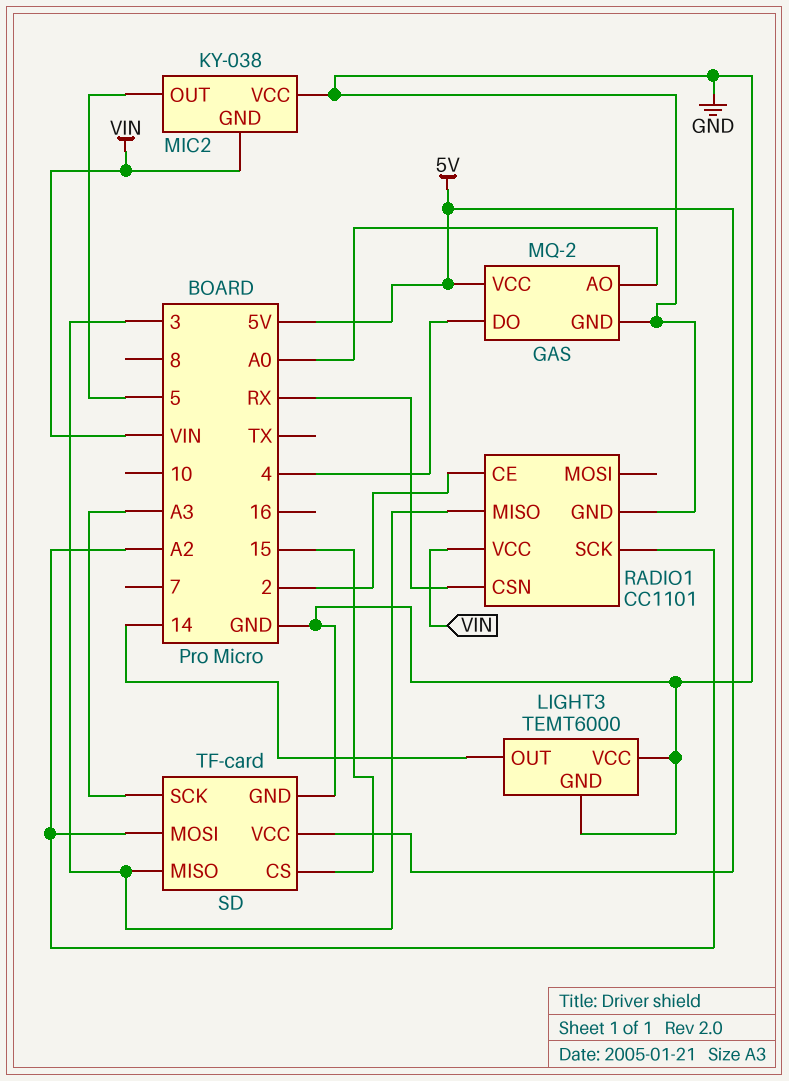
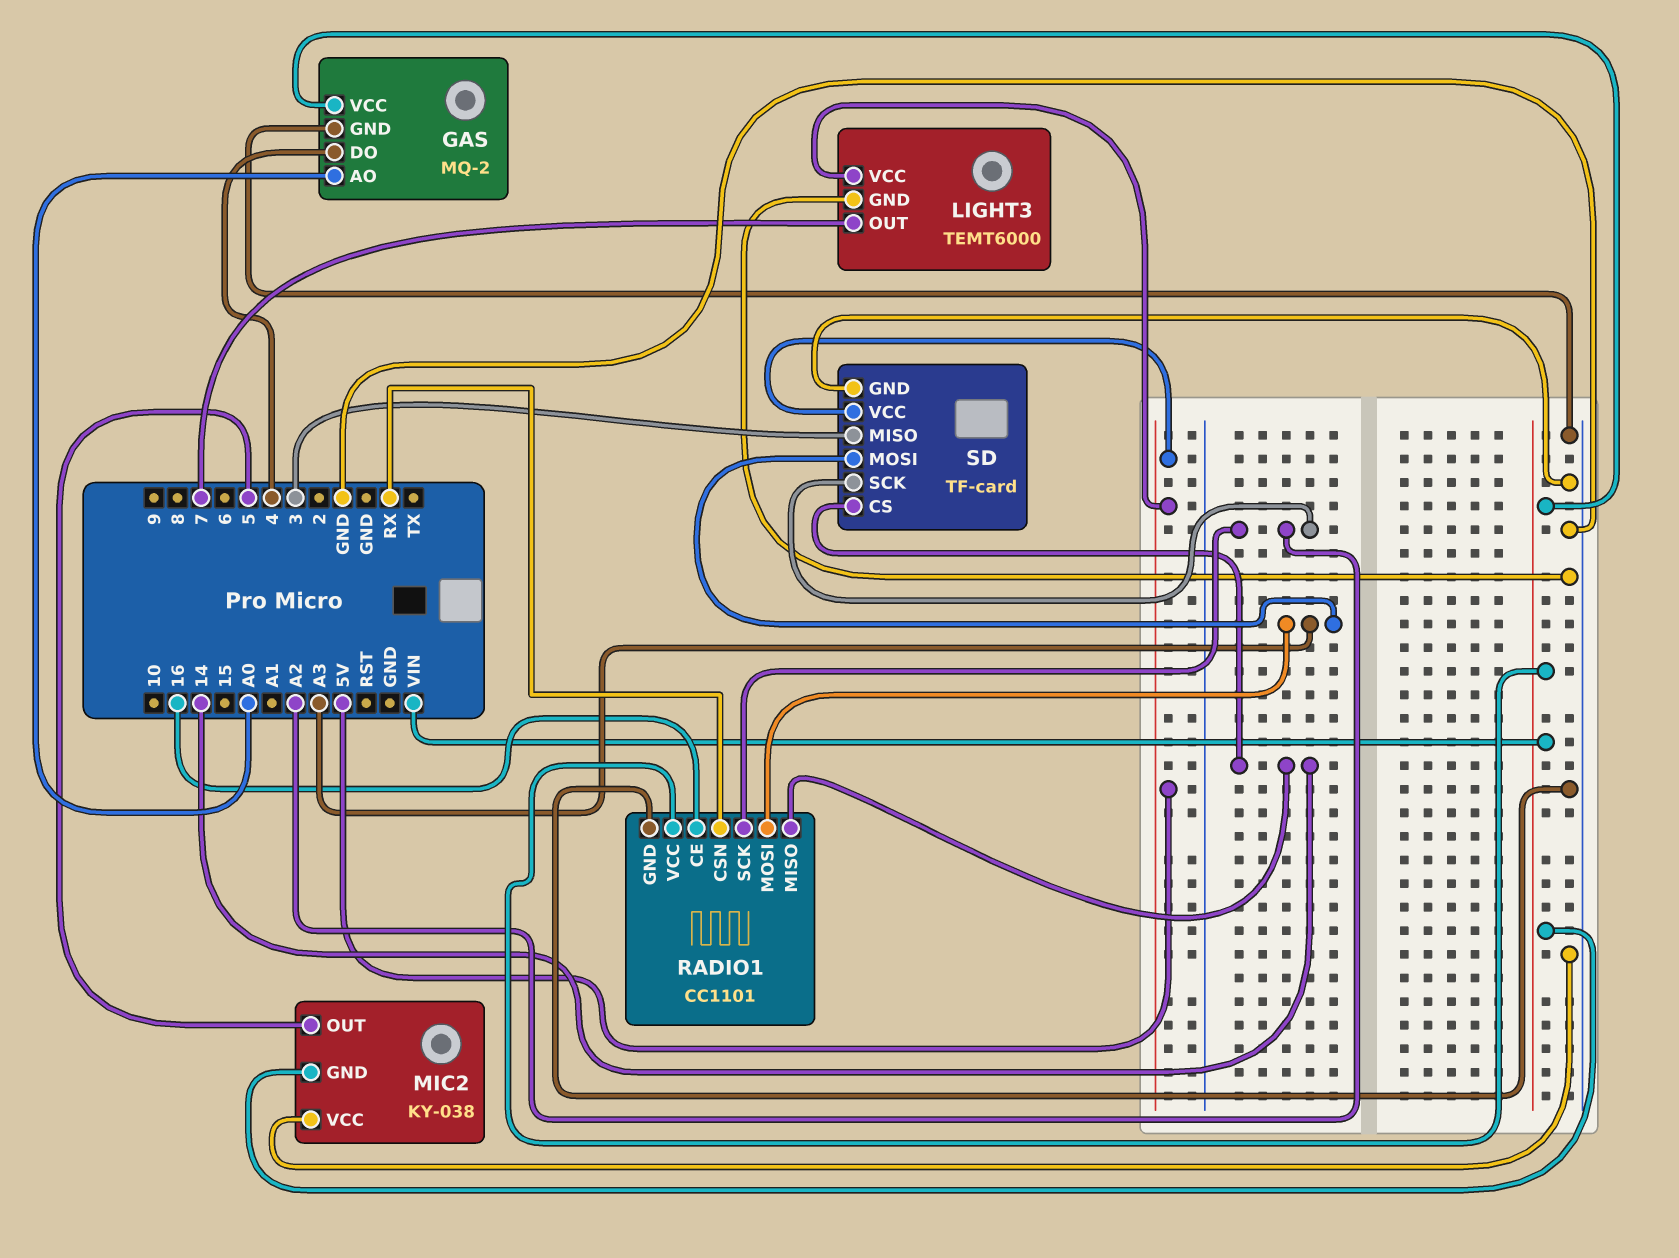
GAS pin VCC: 5V -> VIN
LIGHT3 pin OUT: 14 -> 7
LIGHT3 pin VCC: GND -> 5V
RADIO1 pin CE: 2 -> 16
RADIO1 pin MISO: 3 -> 14
RADIO1 pin MOSI: none -> A3
SD pin CS: 15 -> 14
SD pin MOSI: A2 -> A3
SD pin SCK: A3 -> A2

